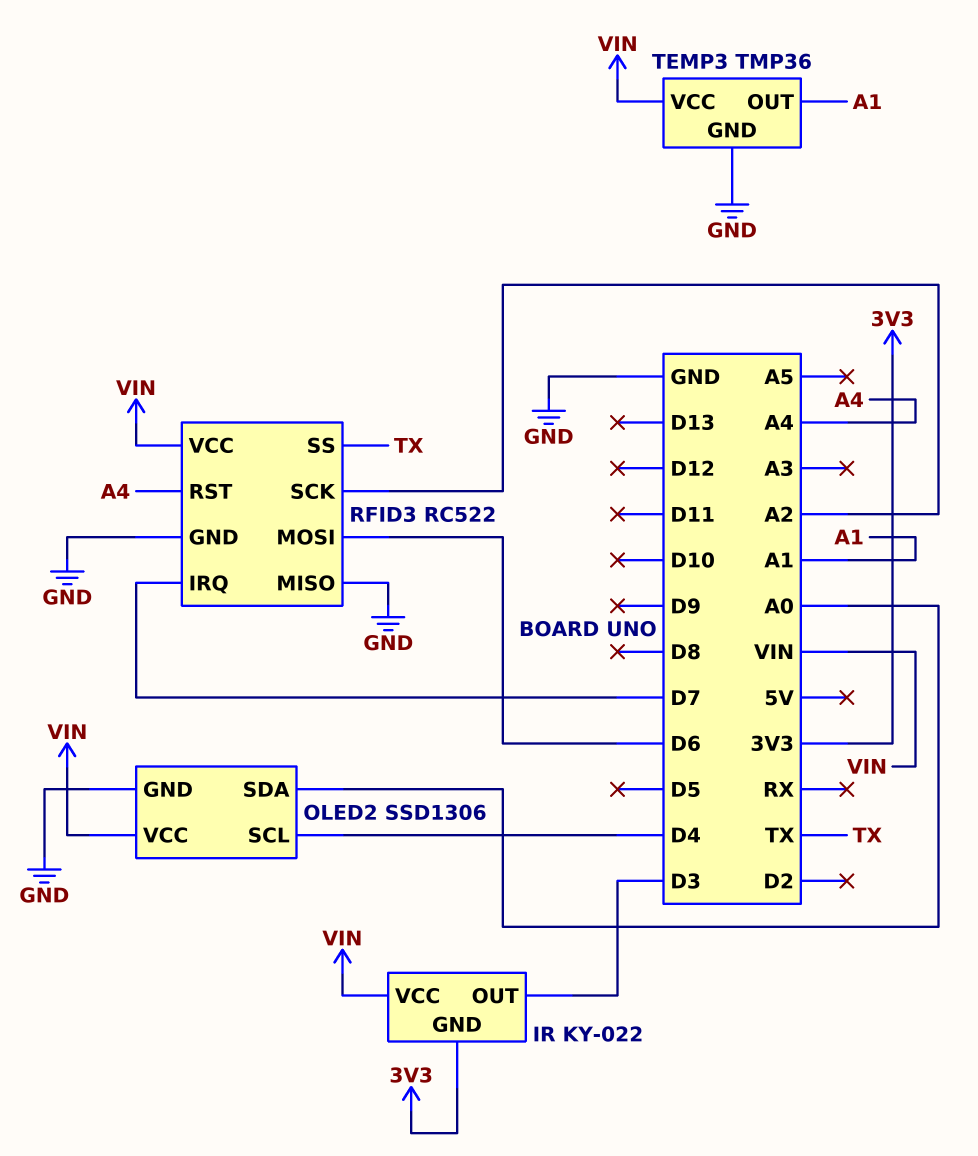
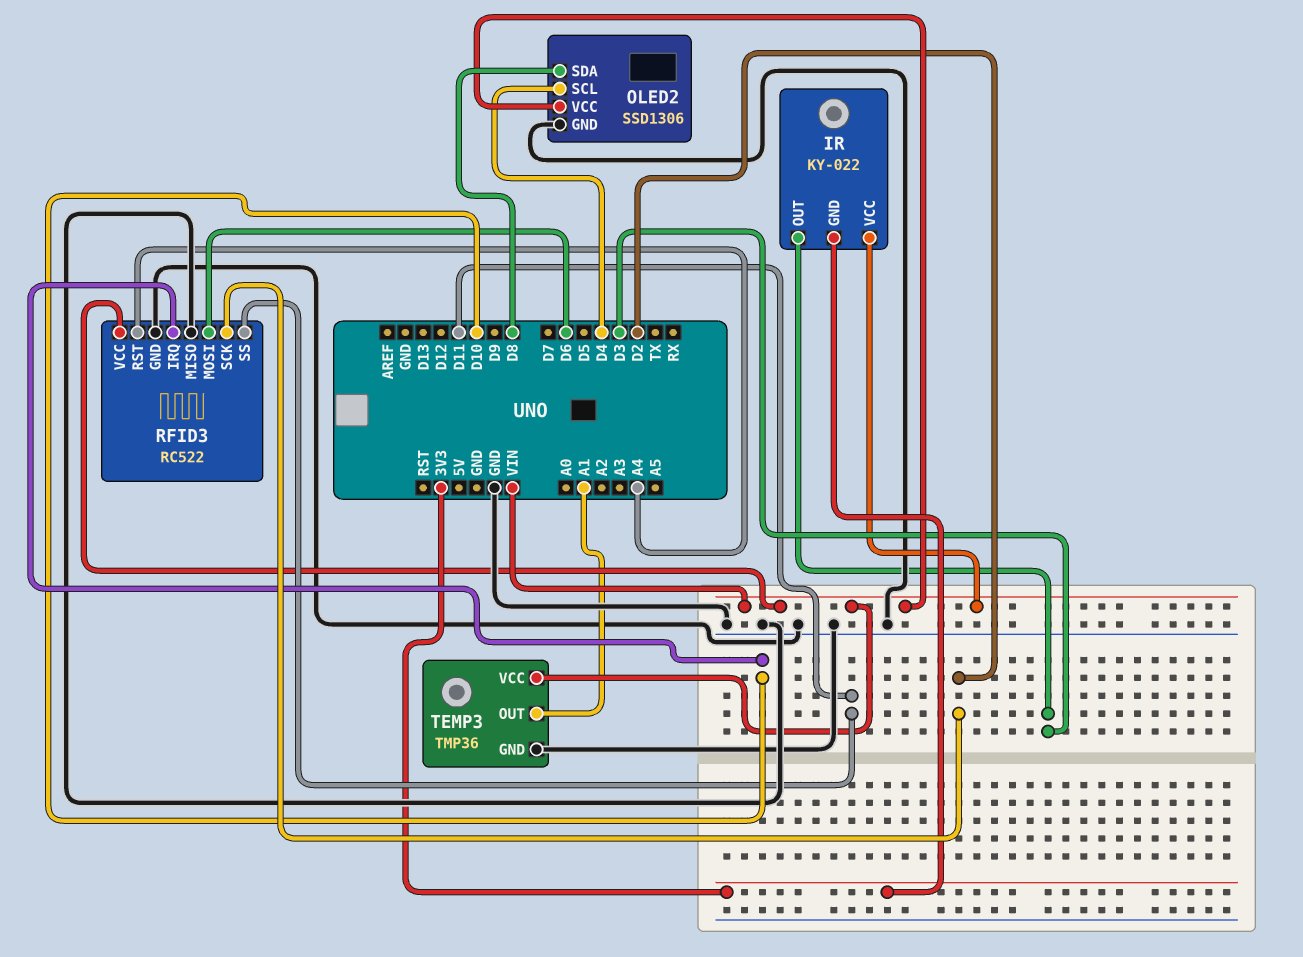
OLED2 pin SDA: A0 -> D8
RFID3 pin IRQ: D7 -> D10
RFID3 pin SCK: A2 -> D2
RFID3 pin SS: TX -> D11

